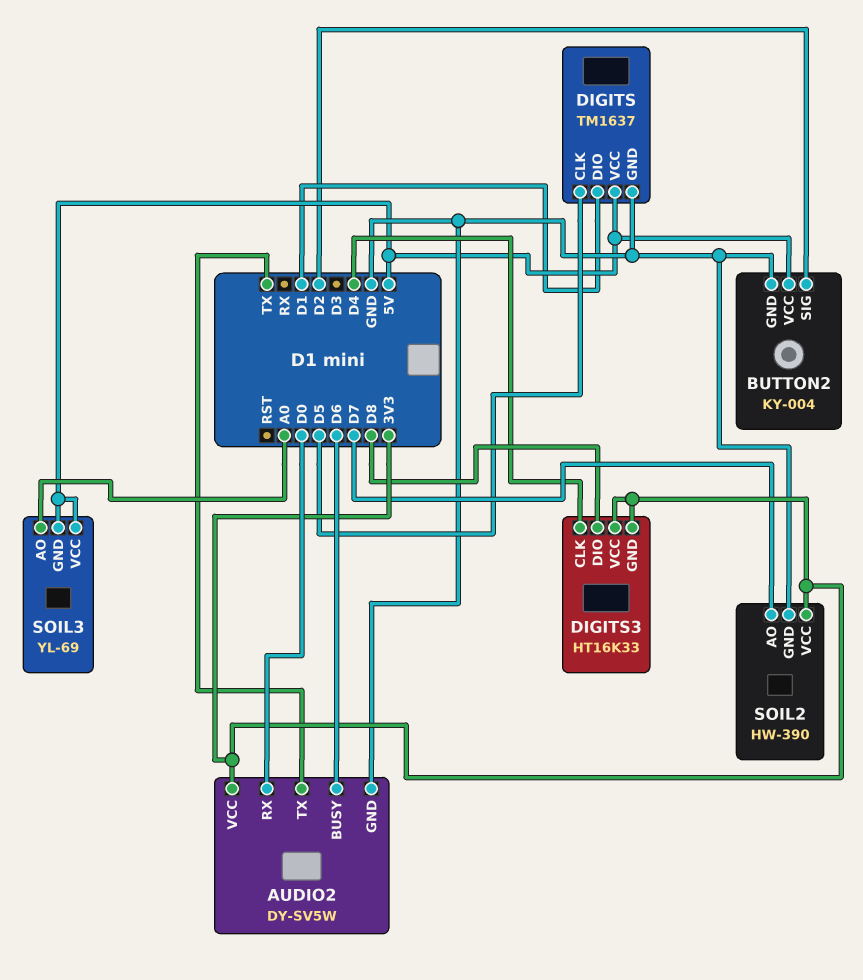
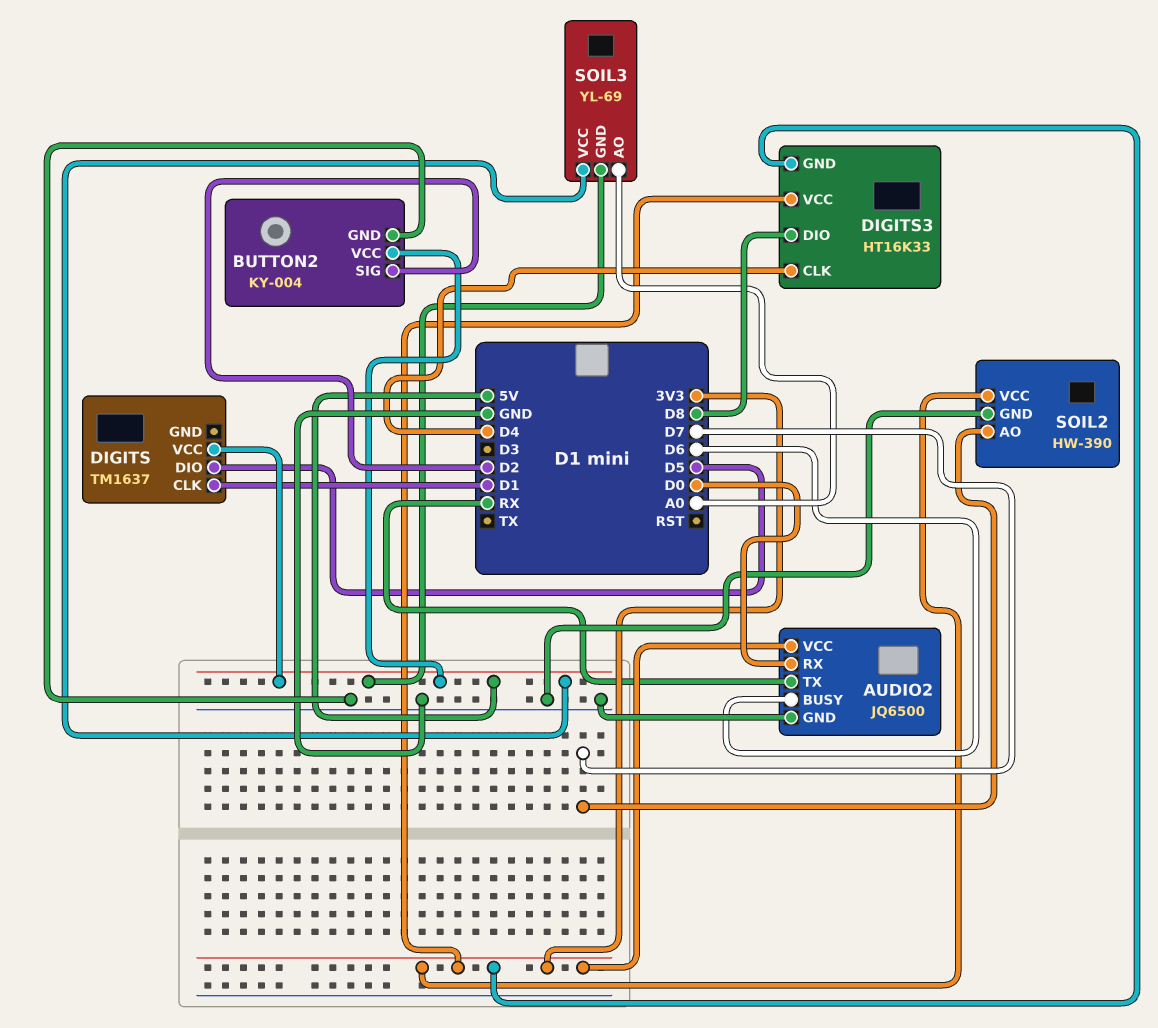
AUDIO2: DY-SV5W -> JQ6500
AUDIO2 pin TX: TX -> RX
DIGITS pin CLK: D5 -> D1
DIGITS pin DIO: D1 -> D5
DIGITS pin GND: GND -> none

